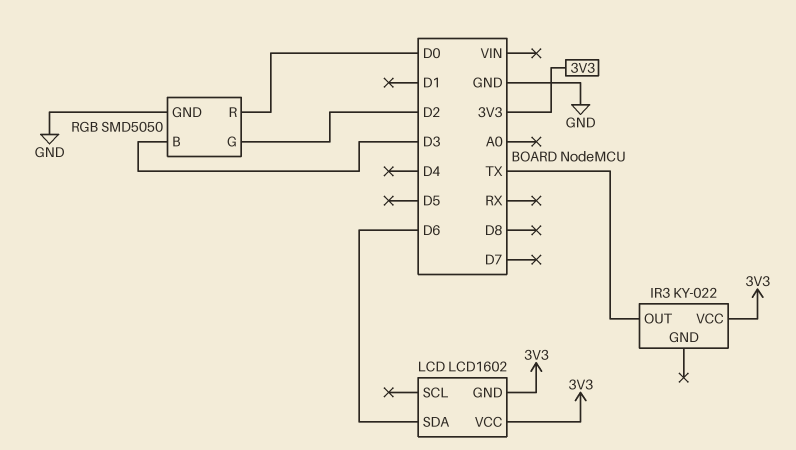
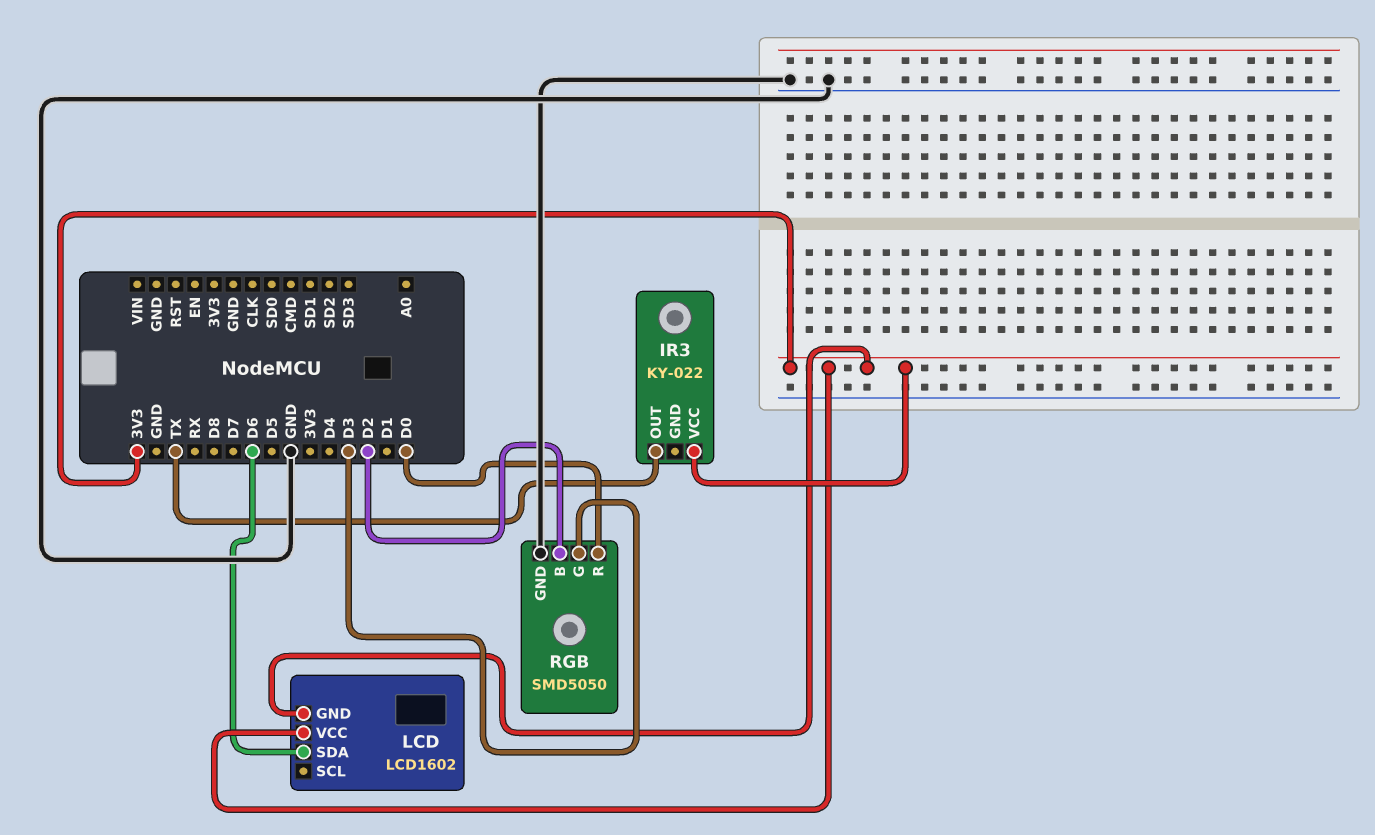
RGB pin B: D3 -> D2
RGB pin G: D2 -> D3

